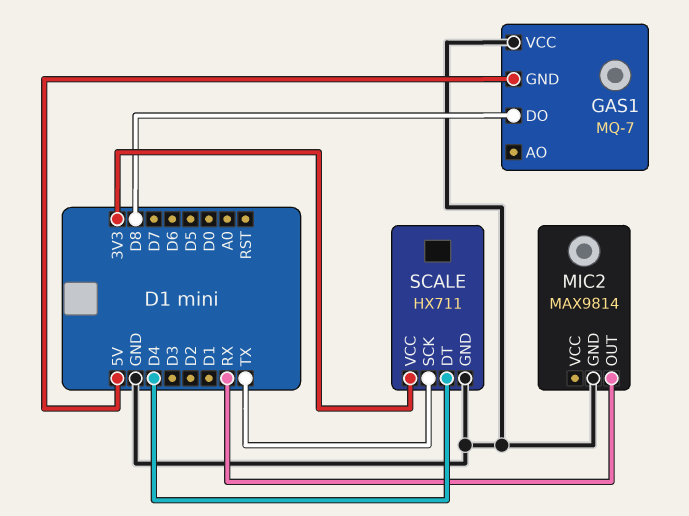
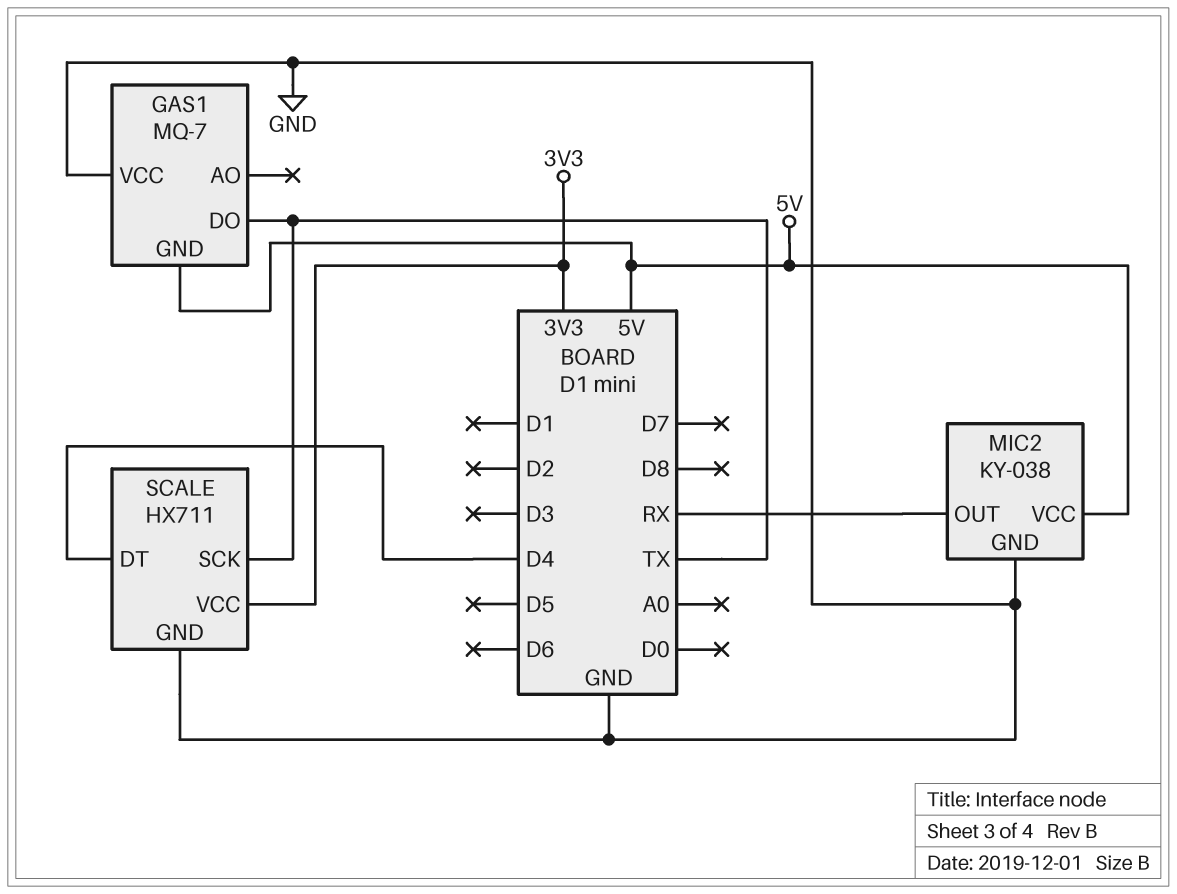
GAS1 pin DO: D8 -> TX
MIC2: MAX9814 -> KY-038
MIC2 pin VCC: none -> 5V

